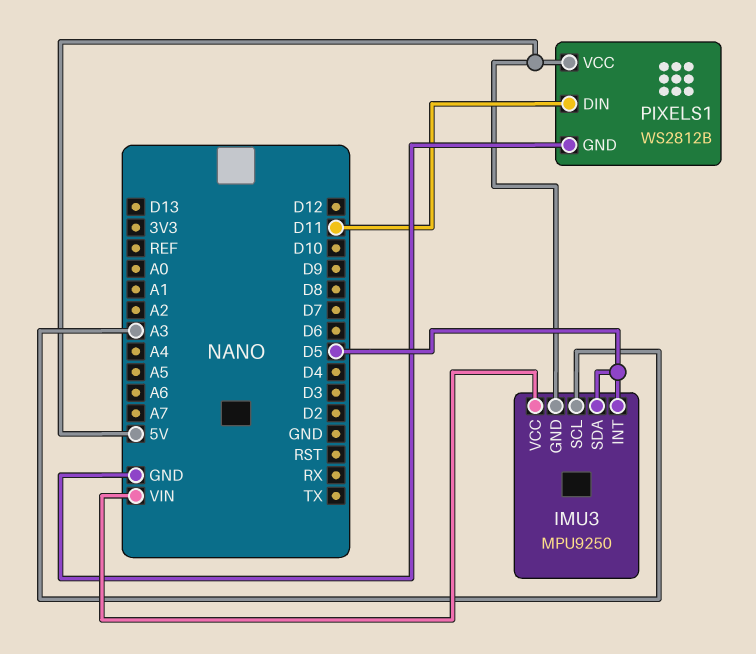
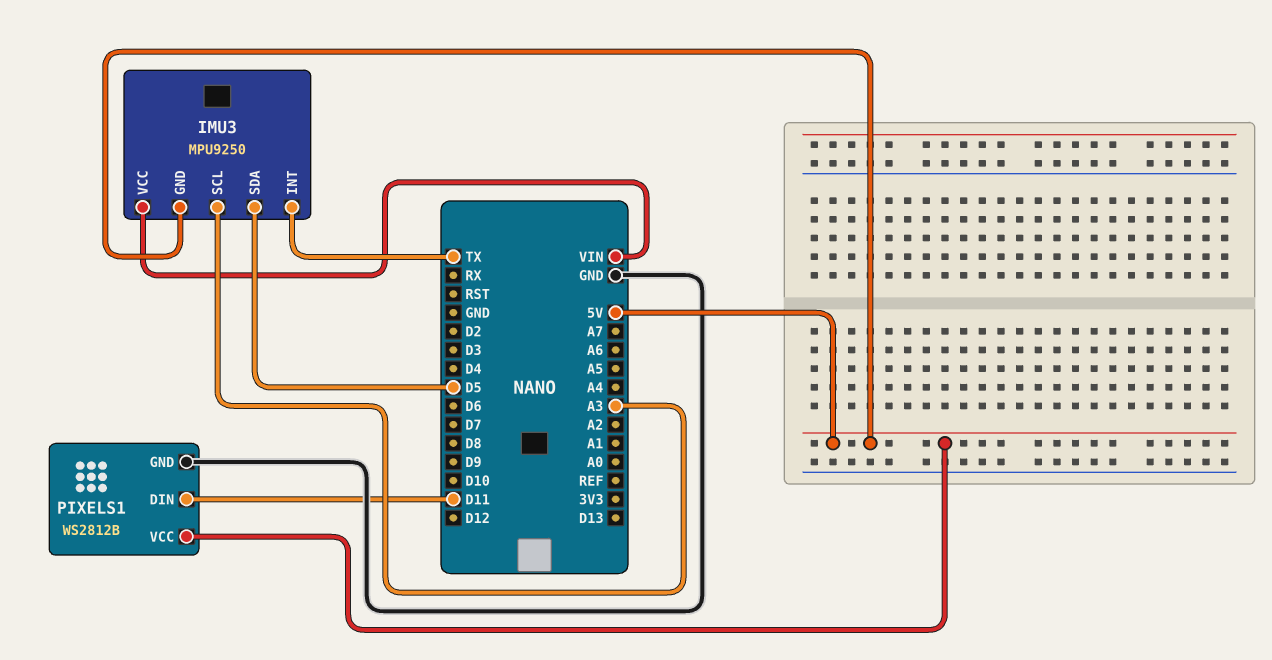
IMU3 pin INT: D5 -> TX

